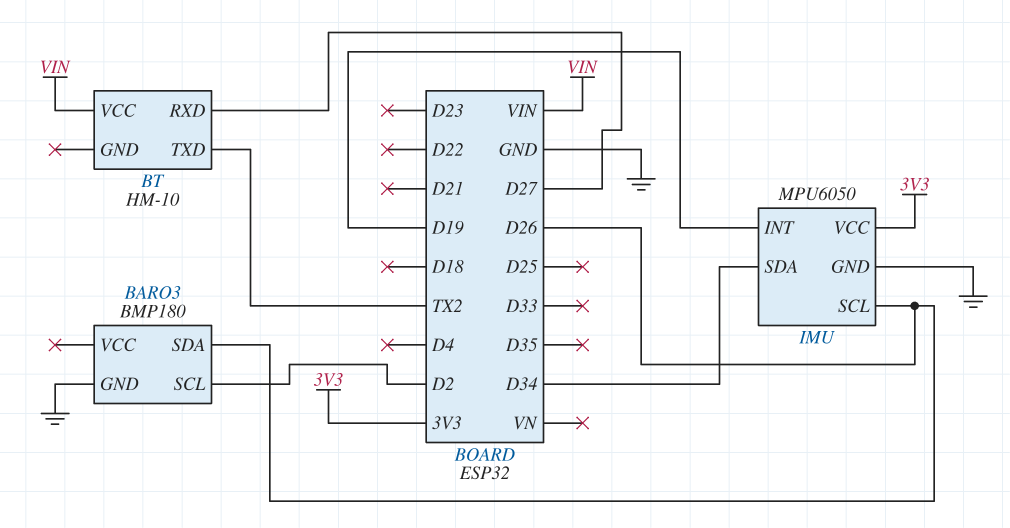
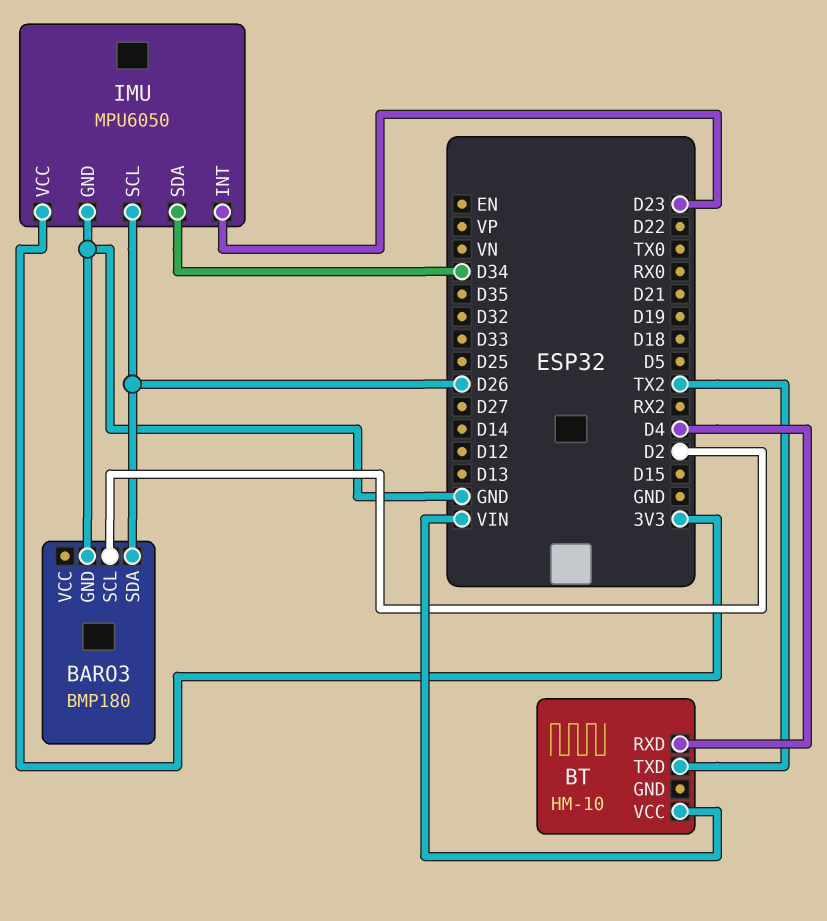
BT pin RXD: D27 -> D4
IMU pin INT: D19 -> D23

